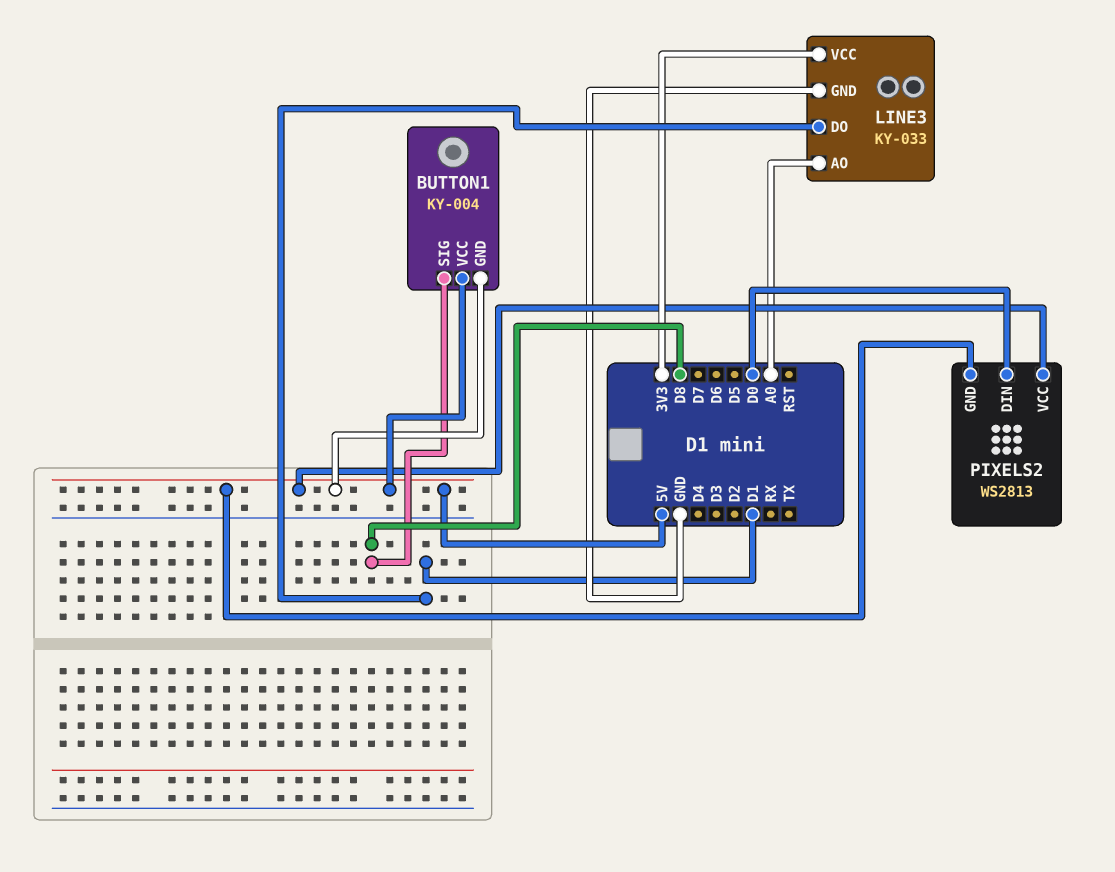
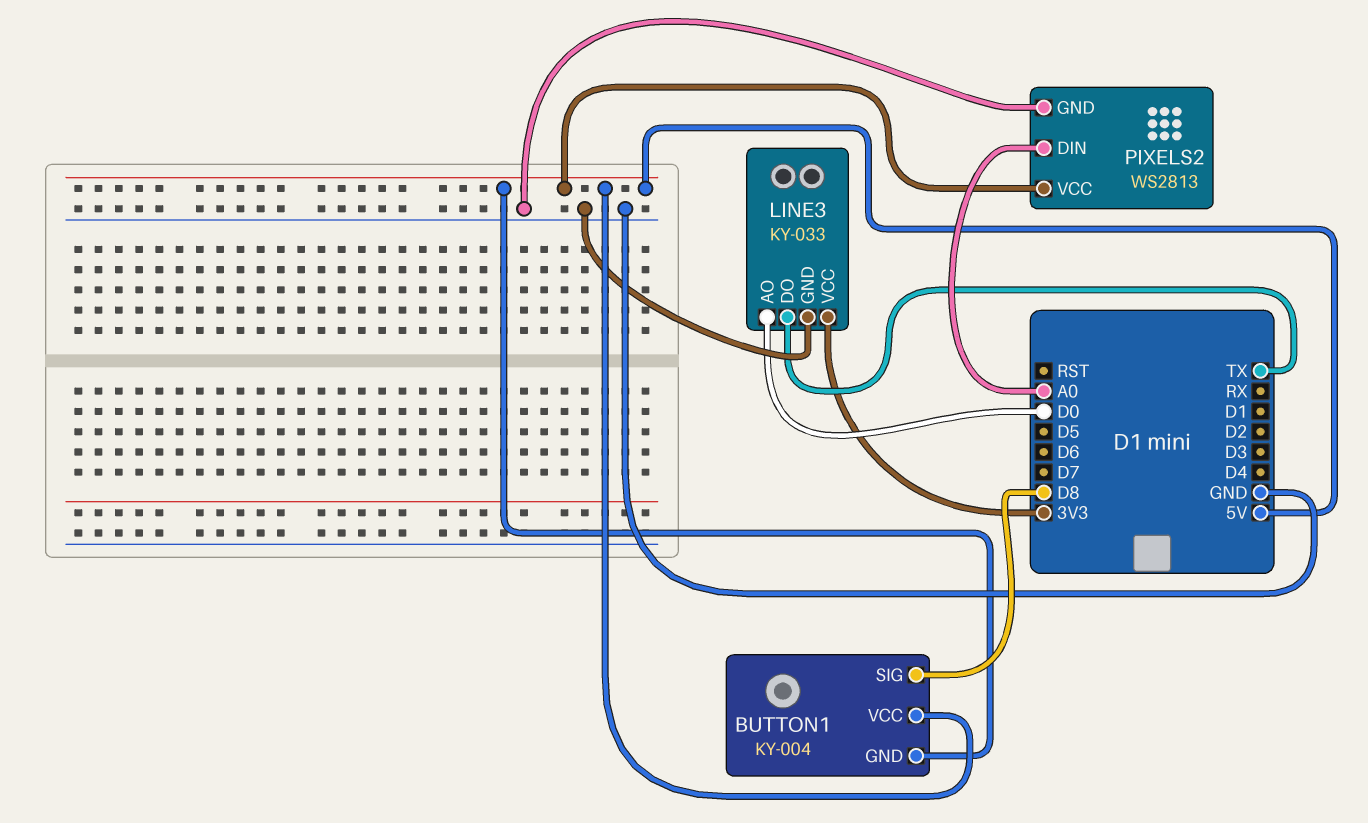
LINE3 pin AO: A0 -> D0
LINE3 pin DO: D1 -> TX
PIXELS2 pin DIN: D0 -> A0
PIXELS2 pin GND: 5V -> GND

